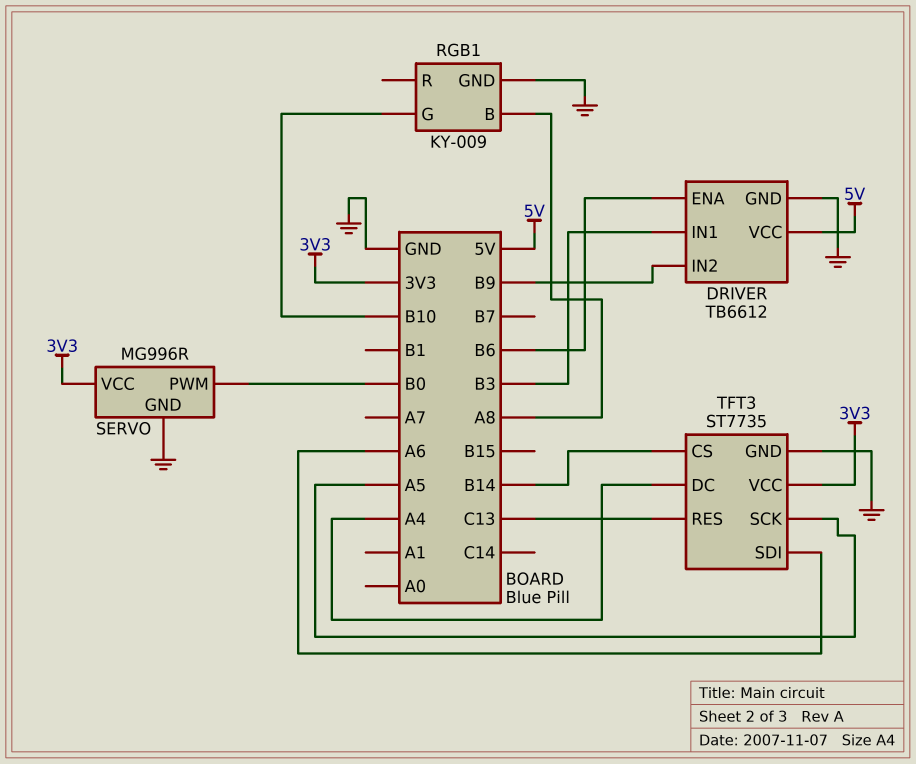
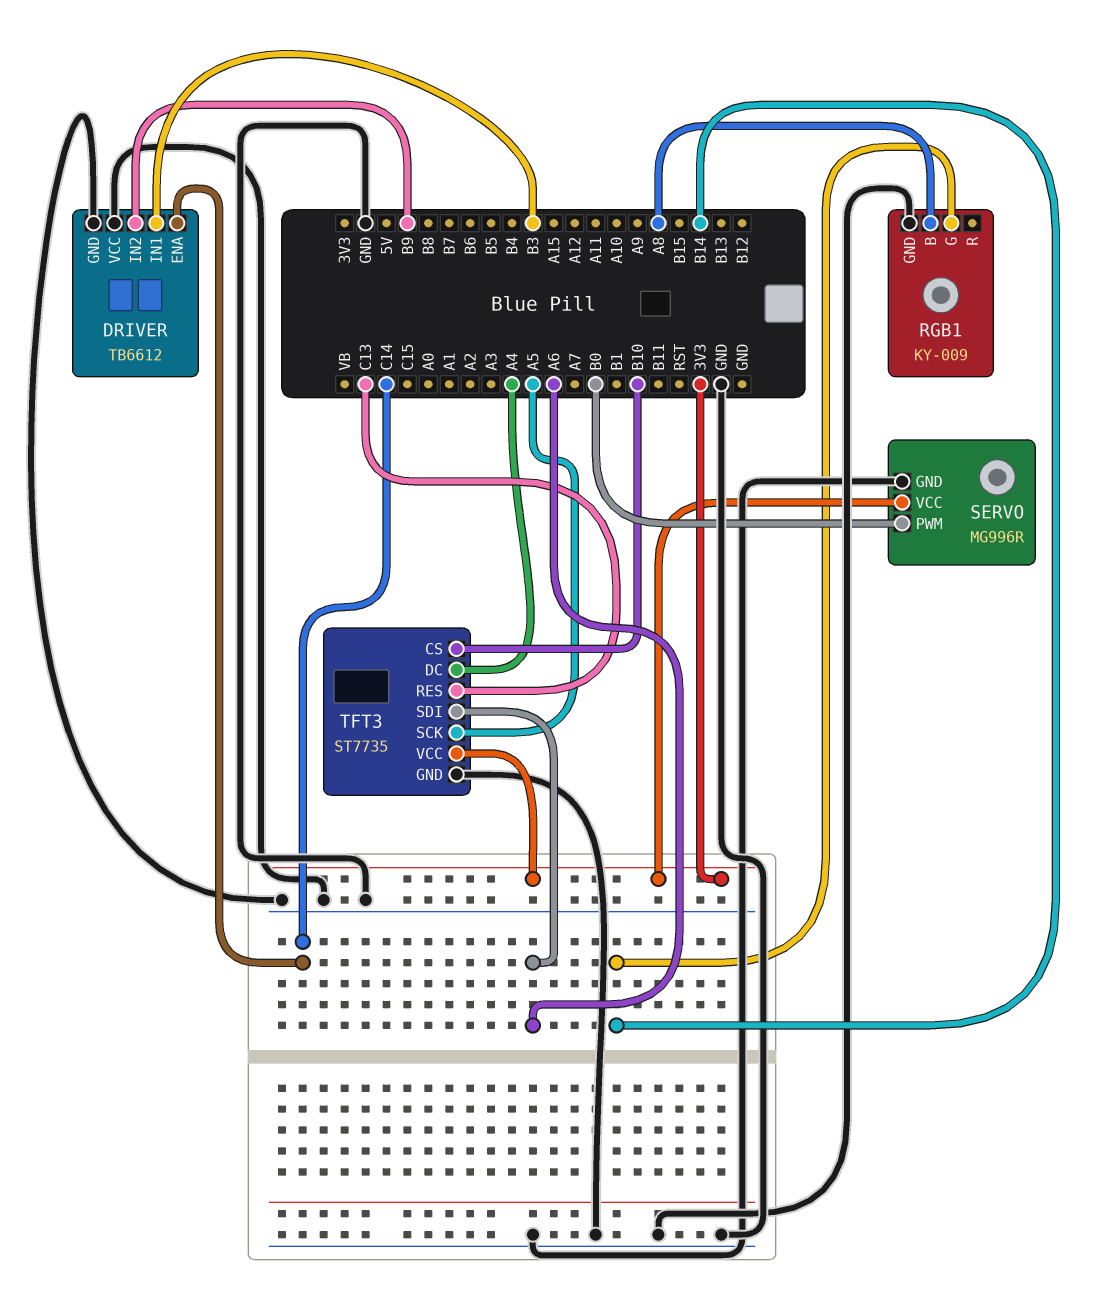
DRIVER pin ENA: B6 -> C14
DRIVER pin VCC: 5V -> GND
RGB1 pin G: B10 -> B14
TFT3 pin CS: B14 -> B10

